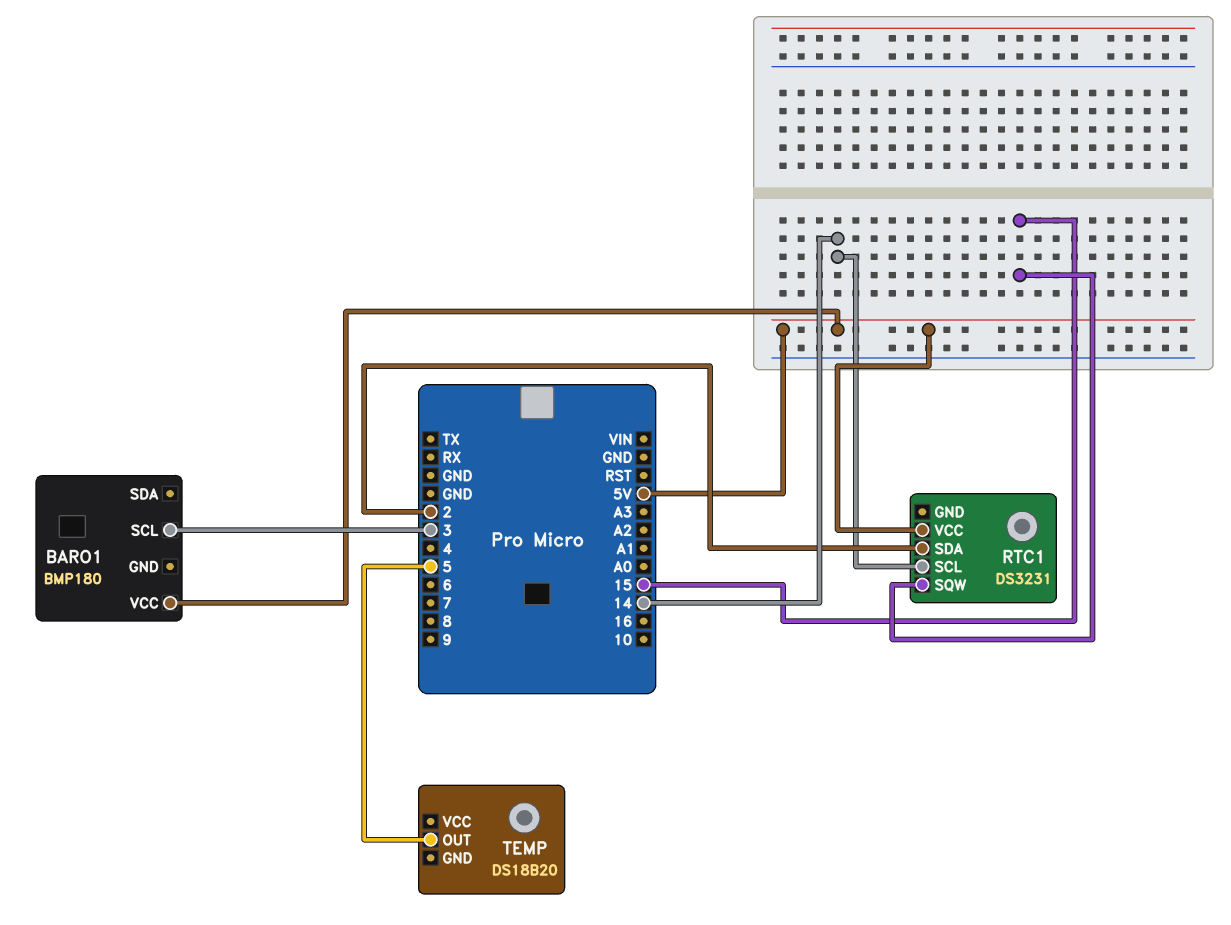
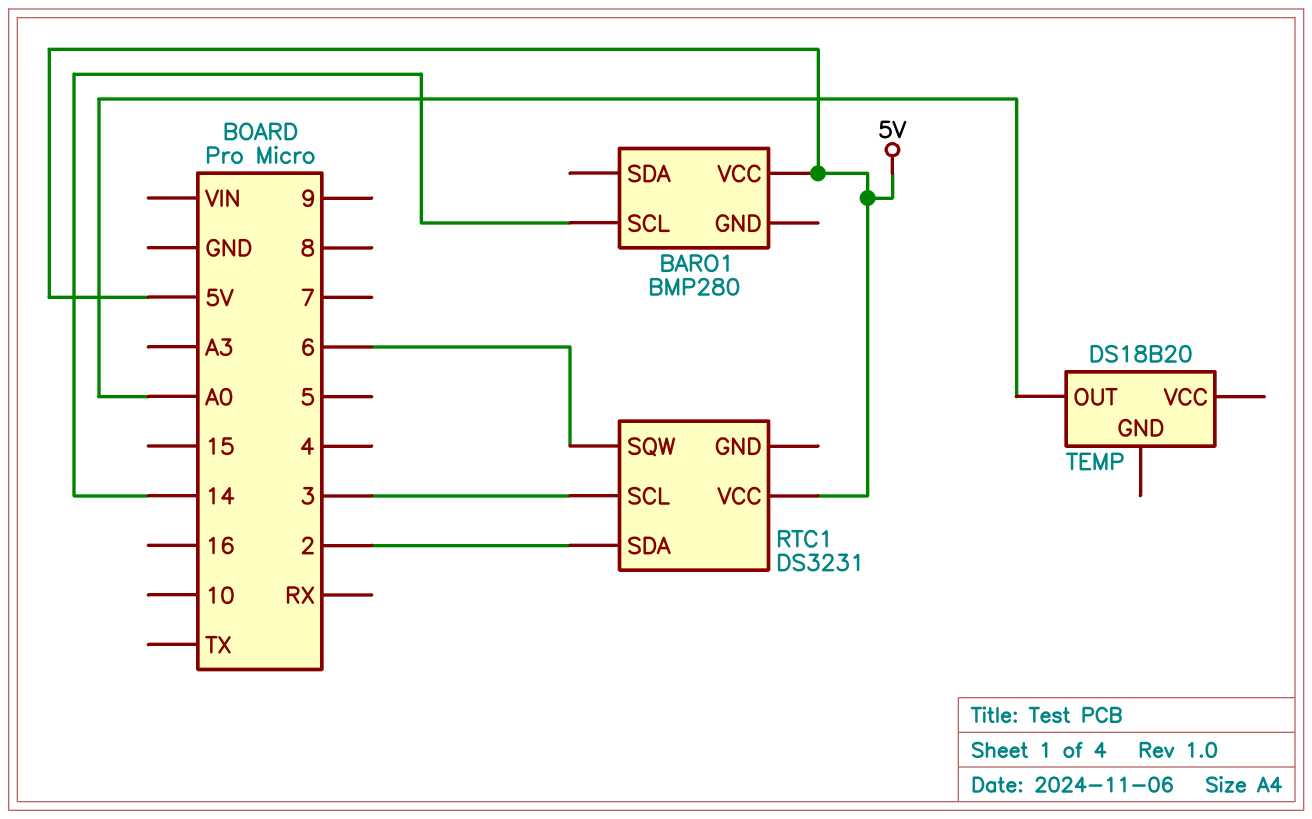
BARO1: BMP180 -> BMP280
BARO1 pin SCL: 3 -> 14
RTC1 pin SCL: 14 -> 3
RTC1 pin SQW: 15 -> 6
TEMP pin OUT: 5 -> A0

